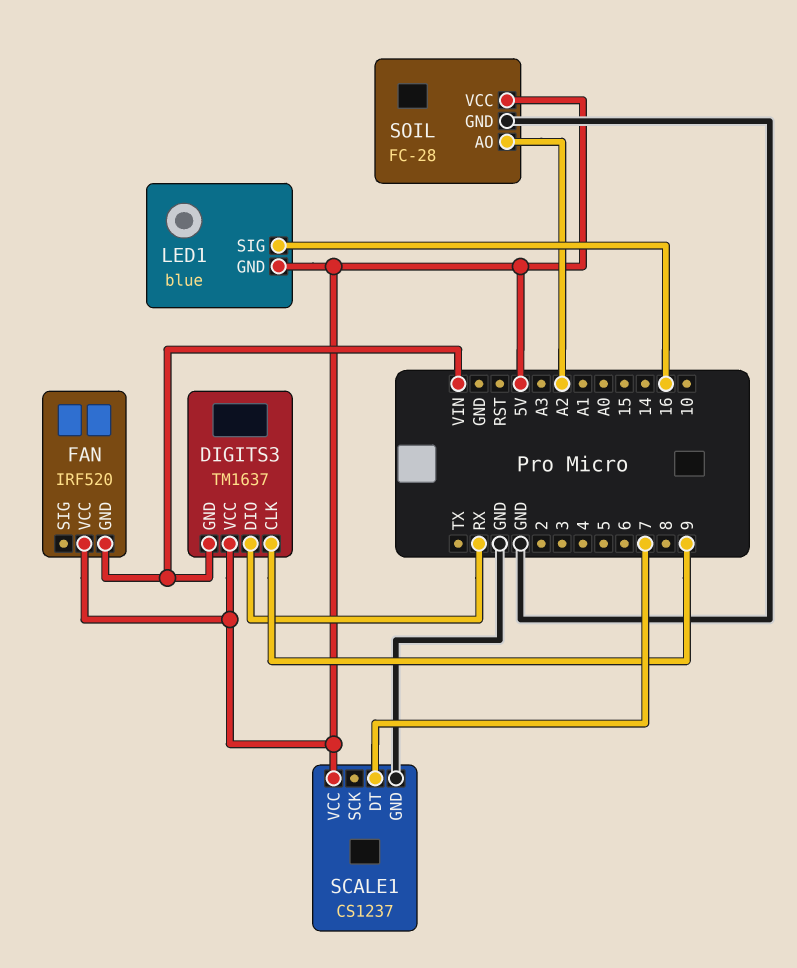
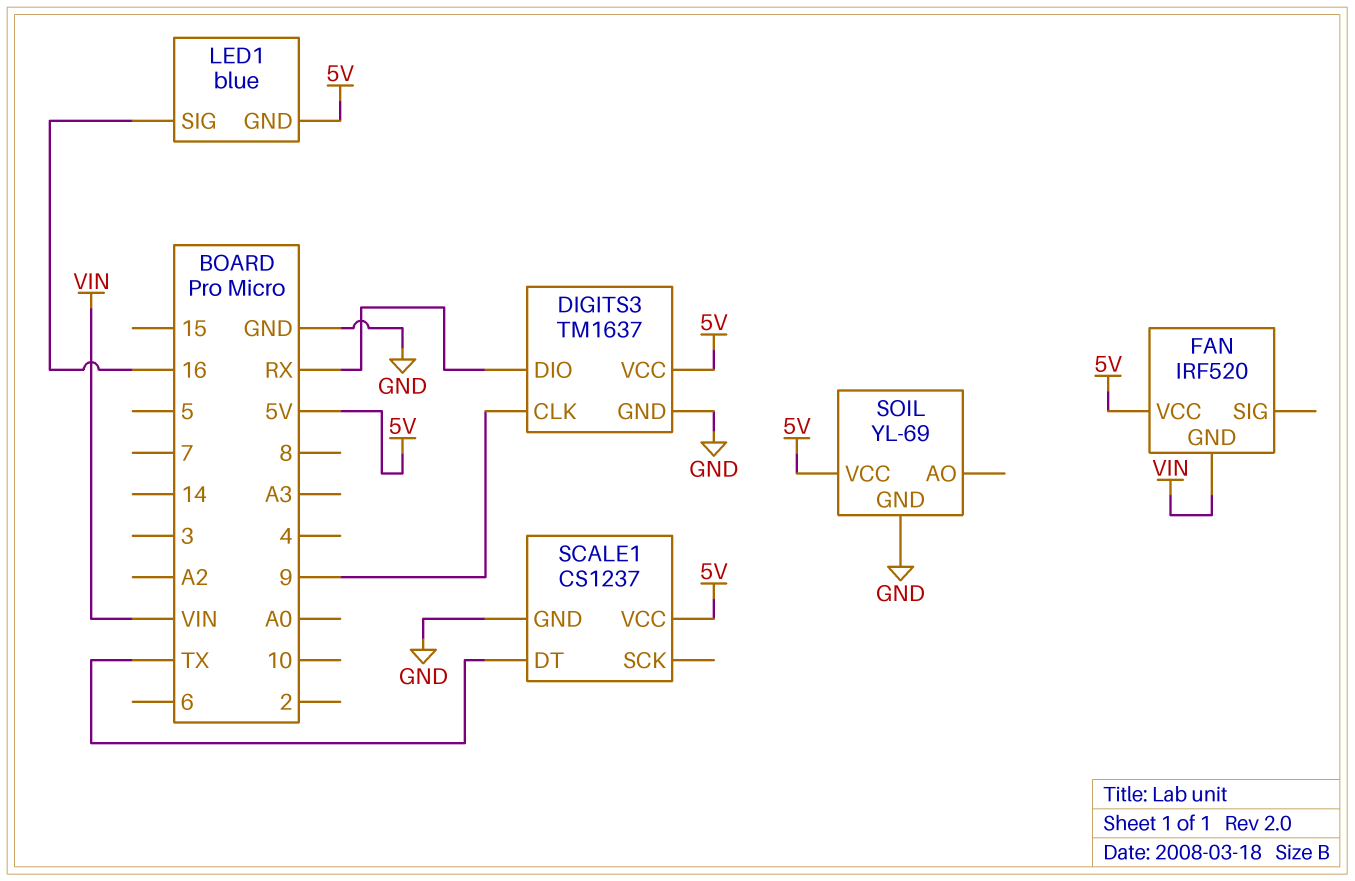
DIGITS3 pin GND: VIN -> GND
SCALE1 pin DT: 7 -> TX
SOIL: FC-28 -> YL-69
SOIL pin AO: A2 -> none

